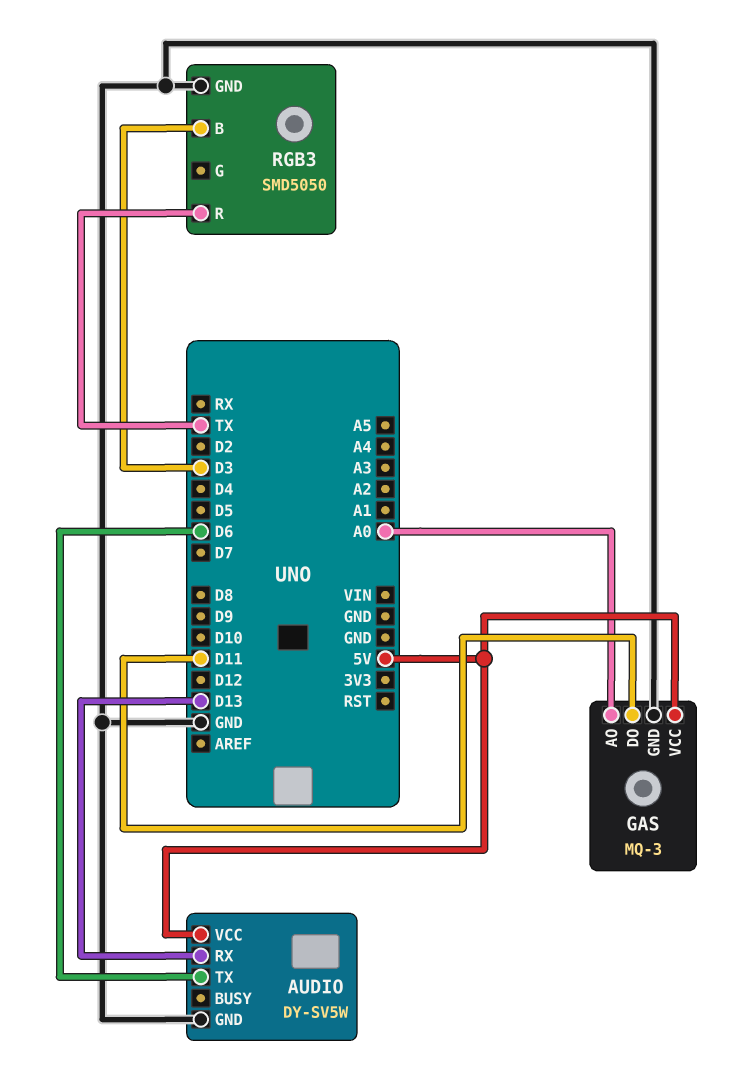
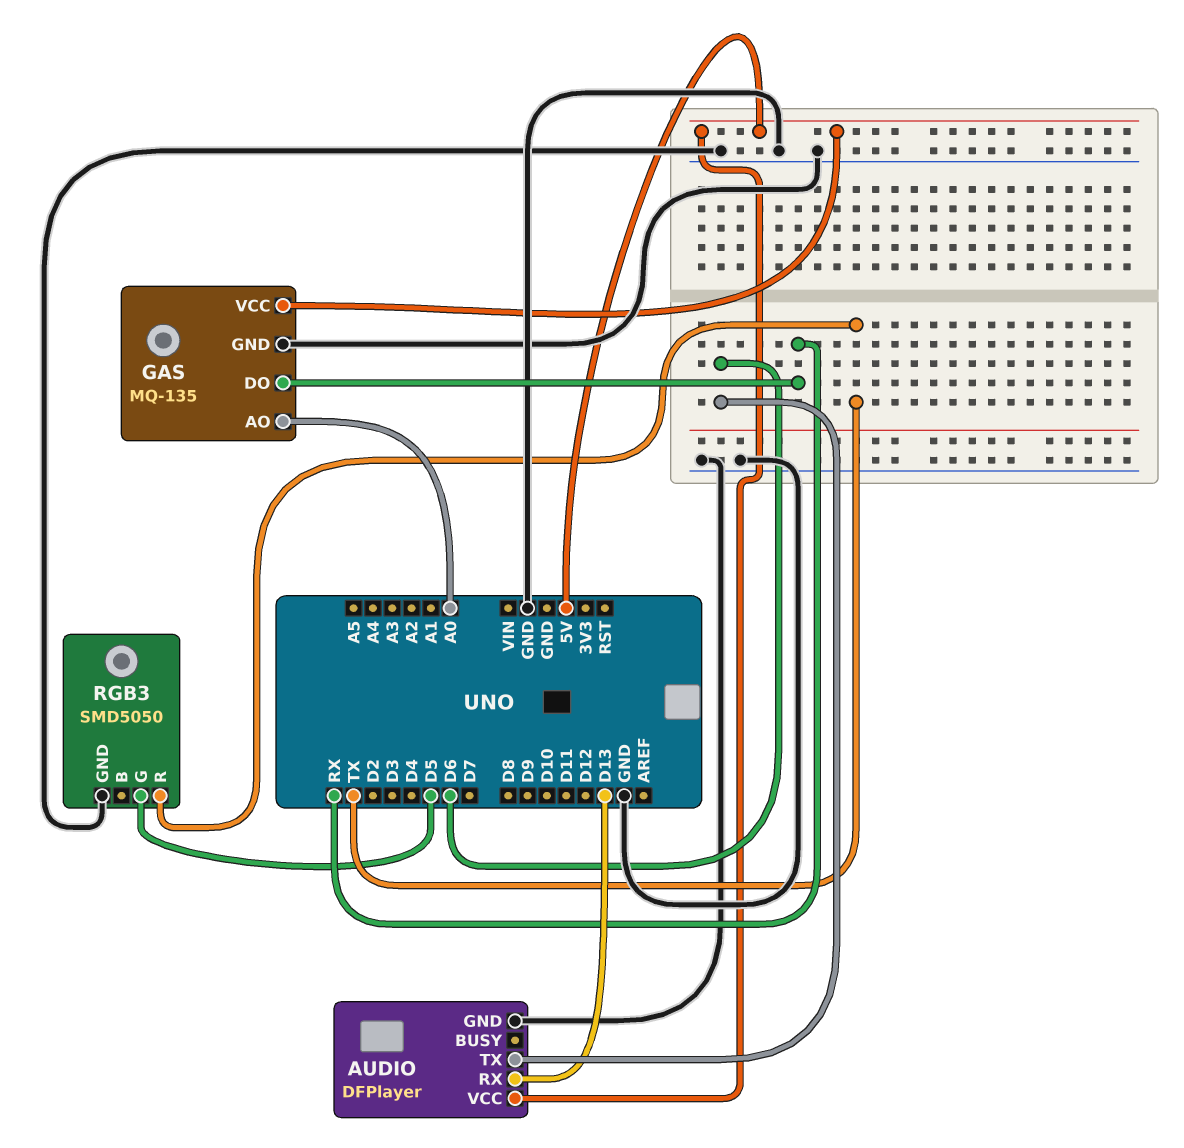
AUDIO: DY-SV5W -> DFPlayer
GAS: MQ-3 -> MQ-135
GAS pin DO: D11 -> RX
RGB3 pin B: D3 -> none
RGB3 pin G: none -> D5

